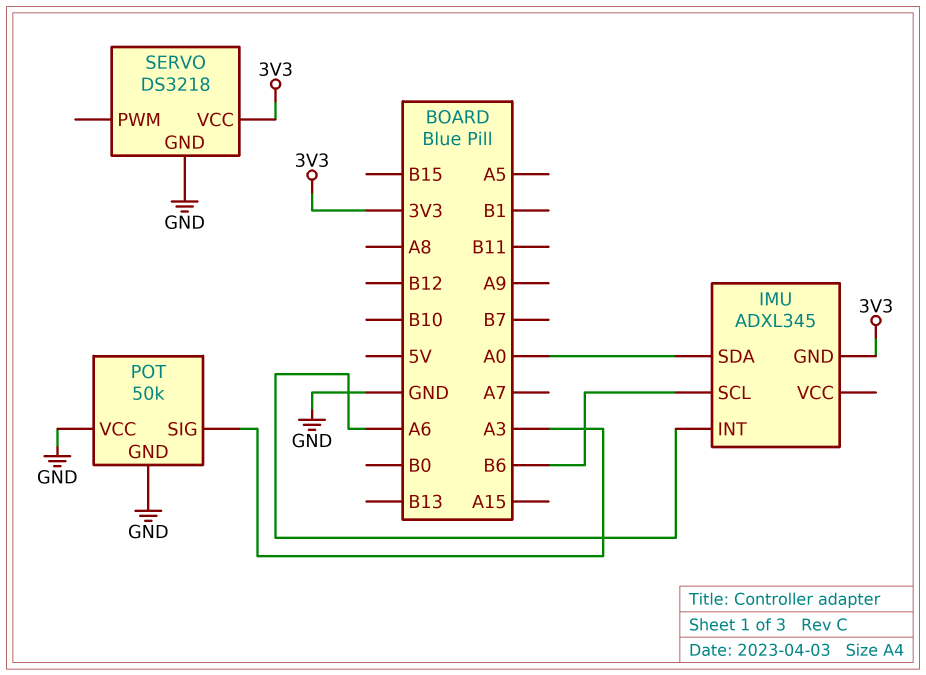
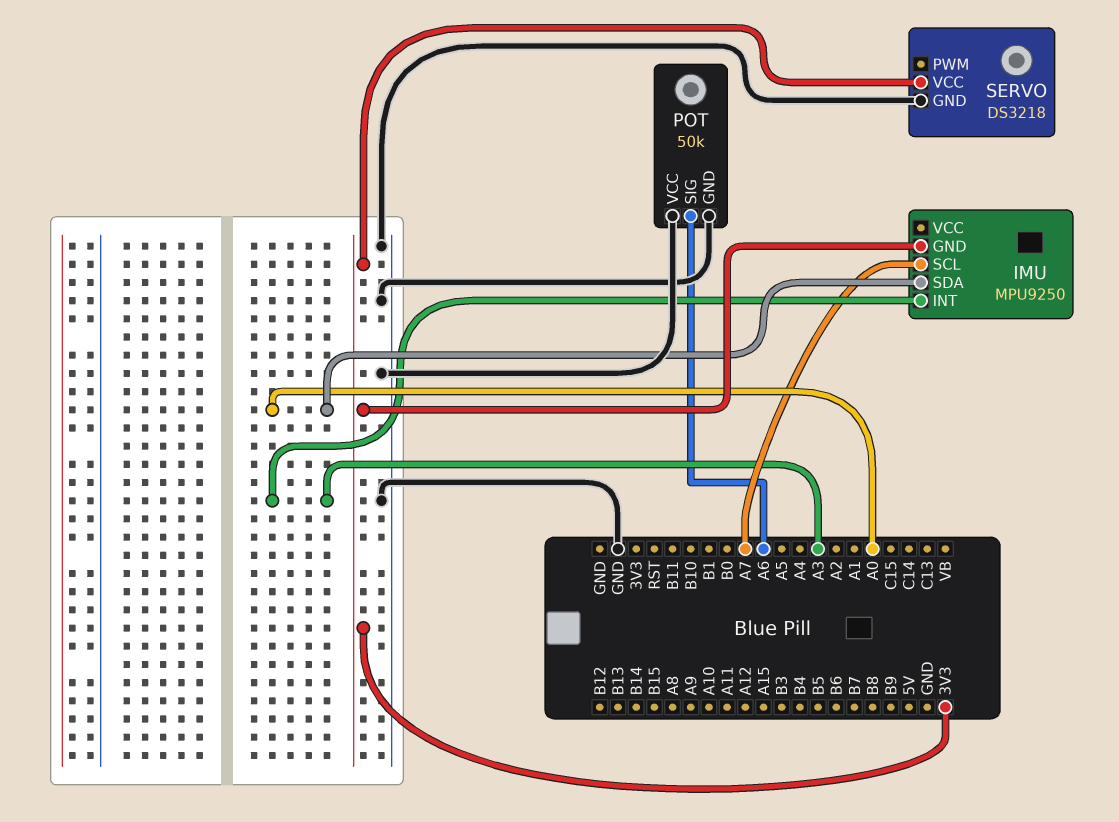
IMU: ADXL345 -> MPU9250
IMU pin INT: A6 -> A3
IMU pin SCL: B6 -> A7
POT pin SIG: A3 -> A6

